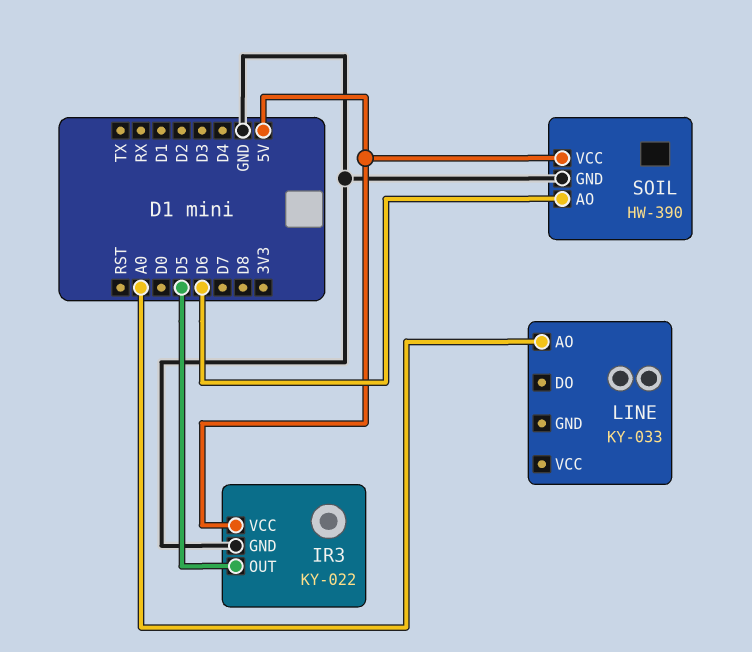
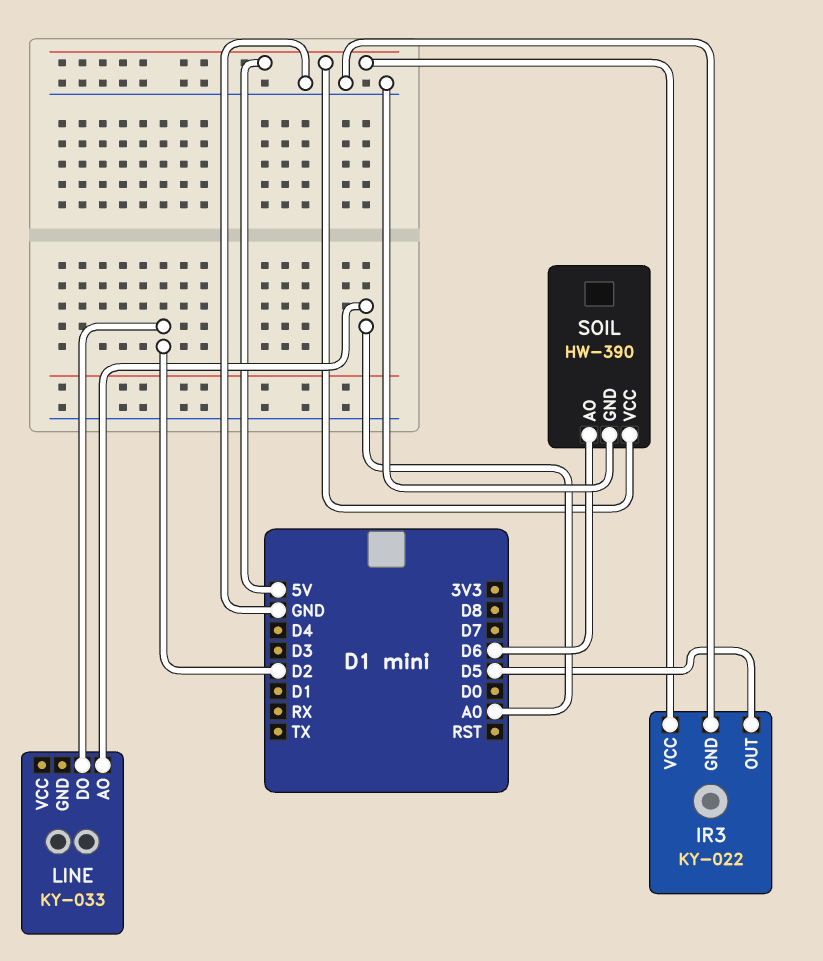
LINE pin DO: none -> D2

